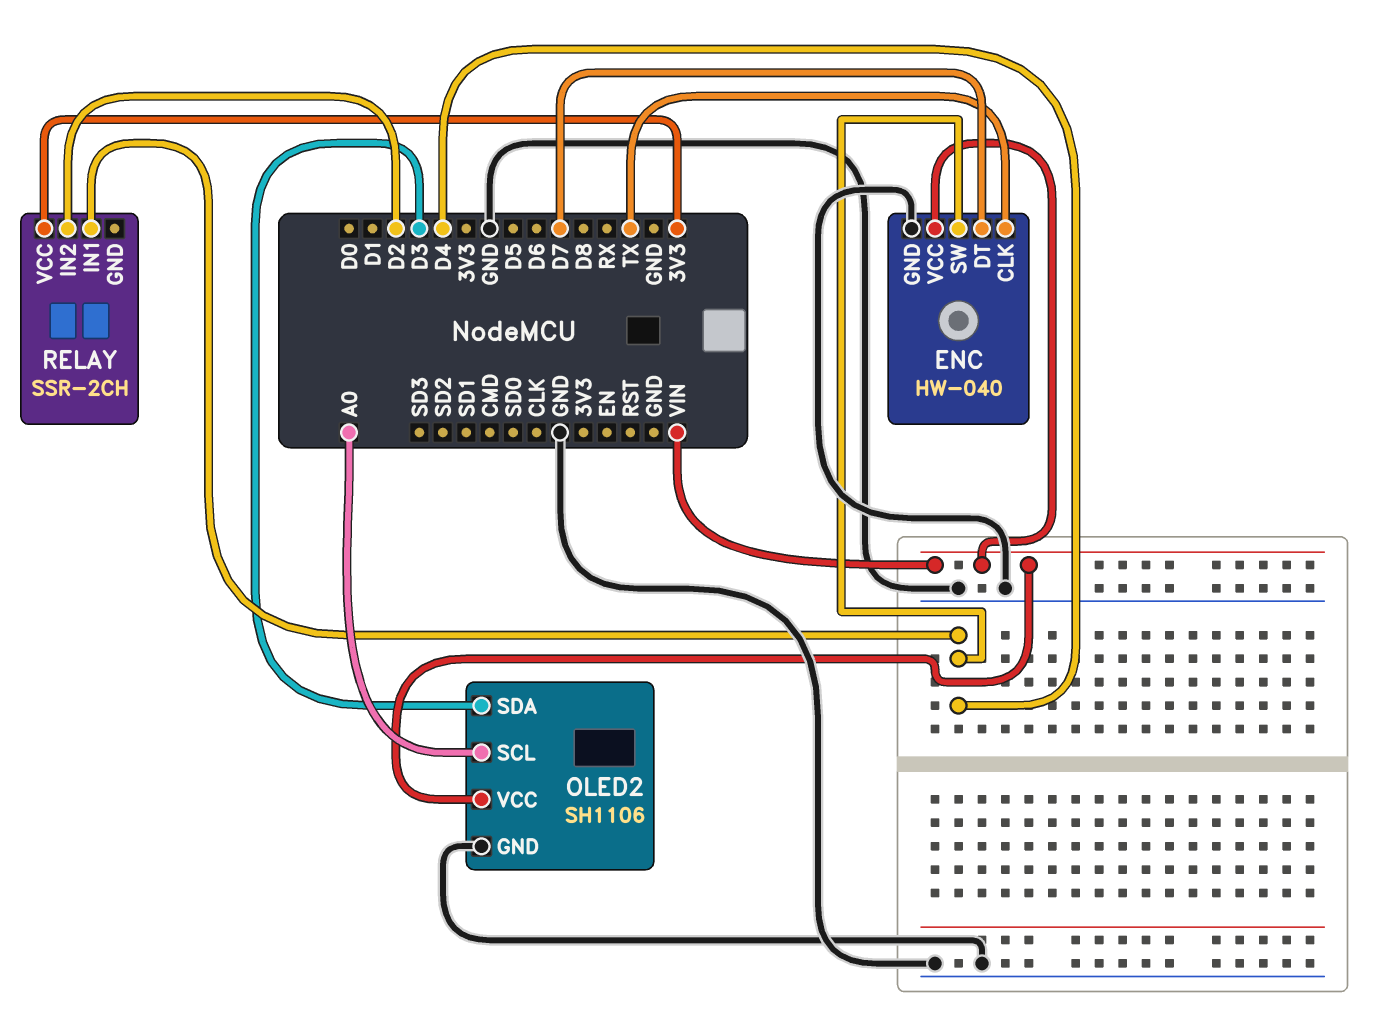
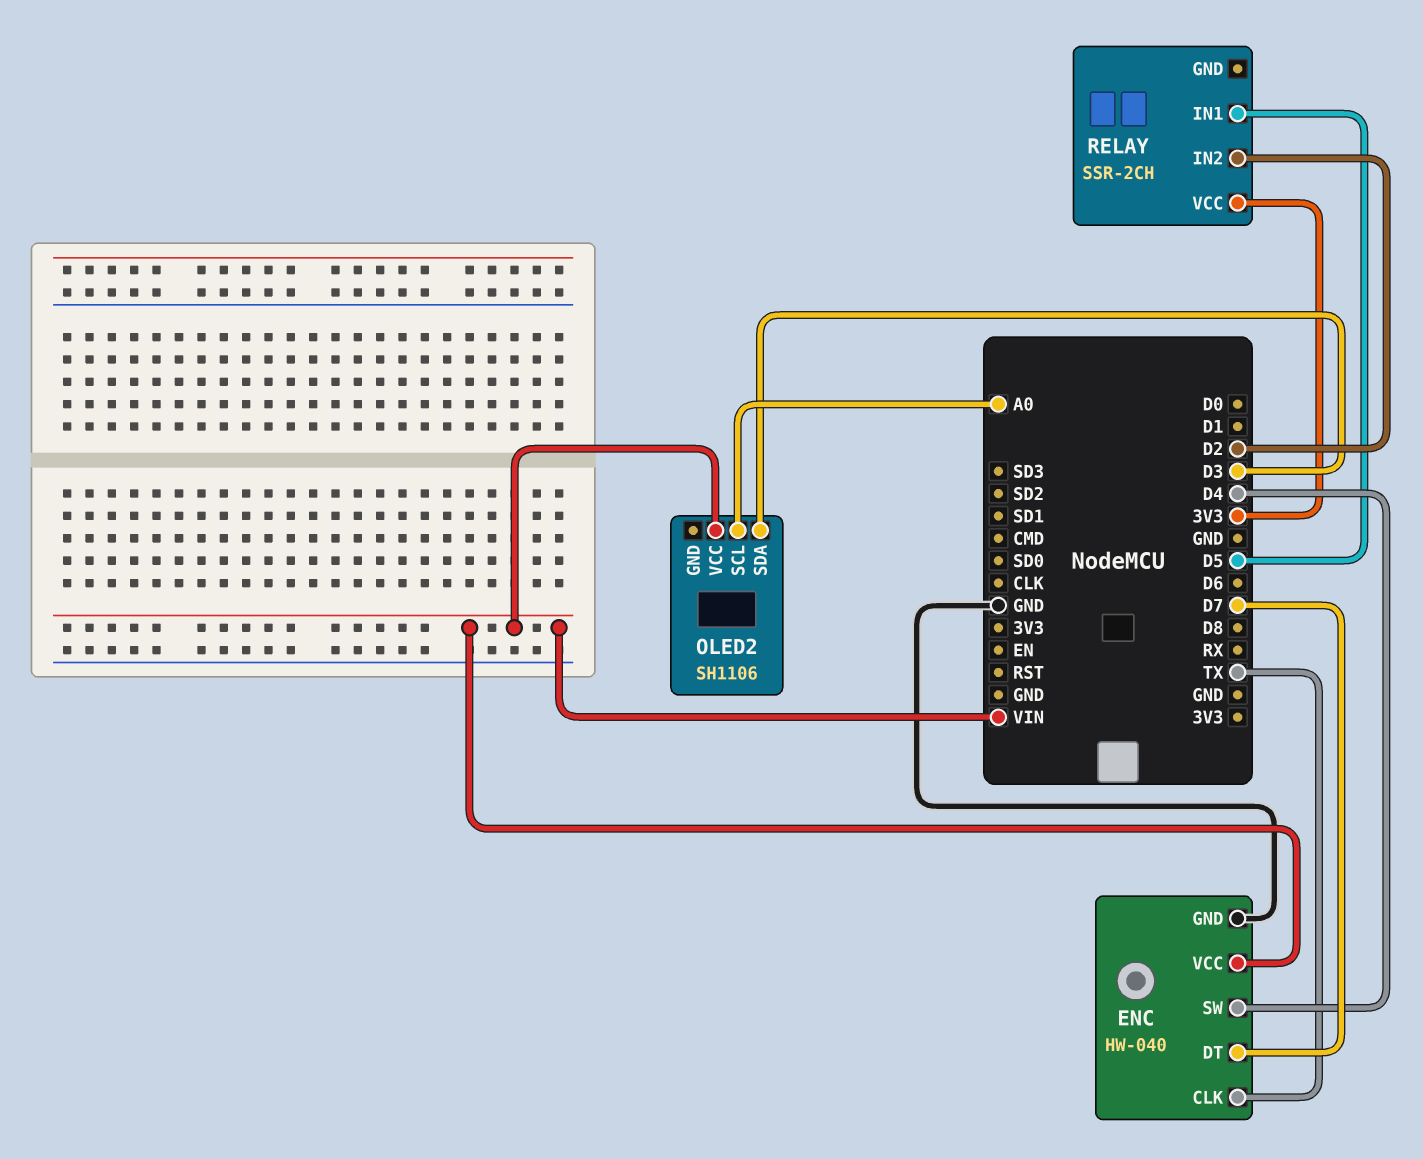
OLED2 pin GND: GND -> none
RELAY pin IN1: D4 -> D5

